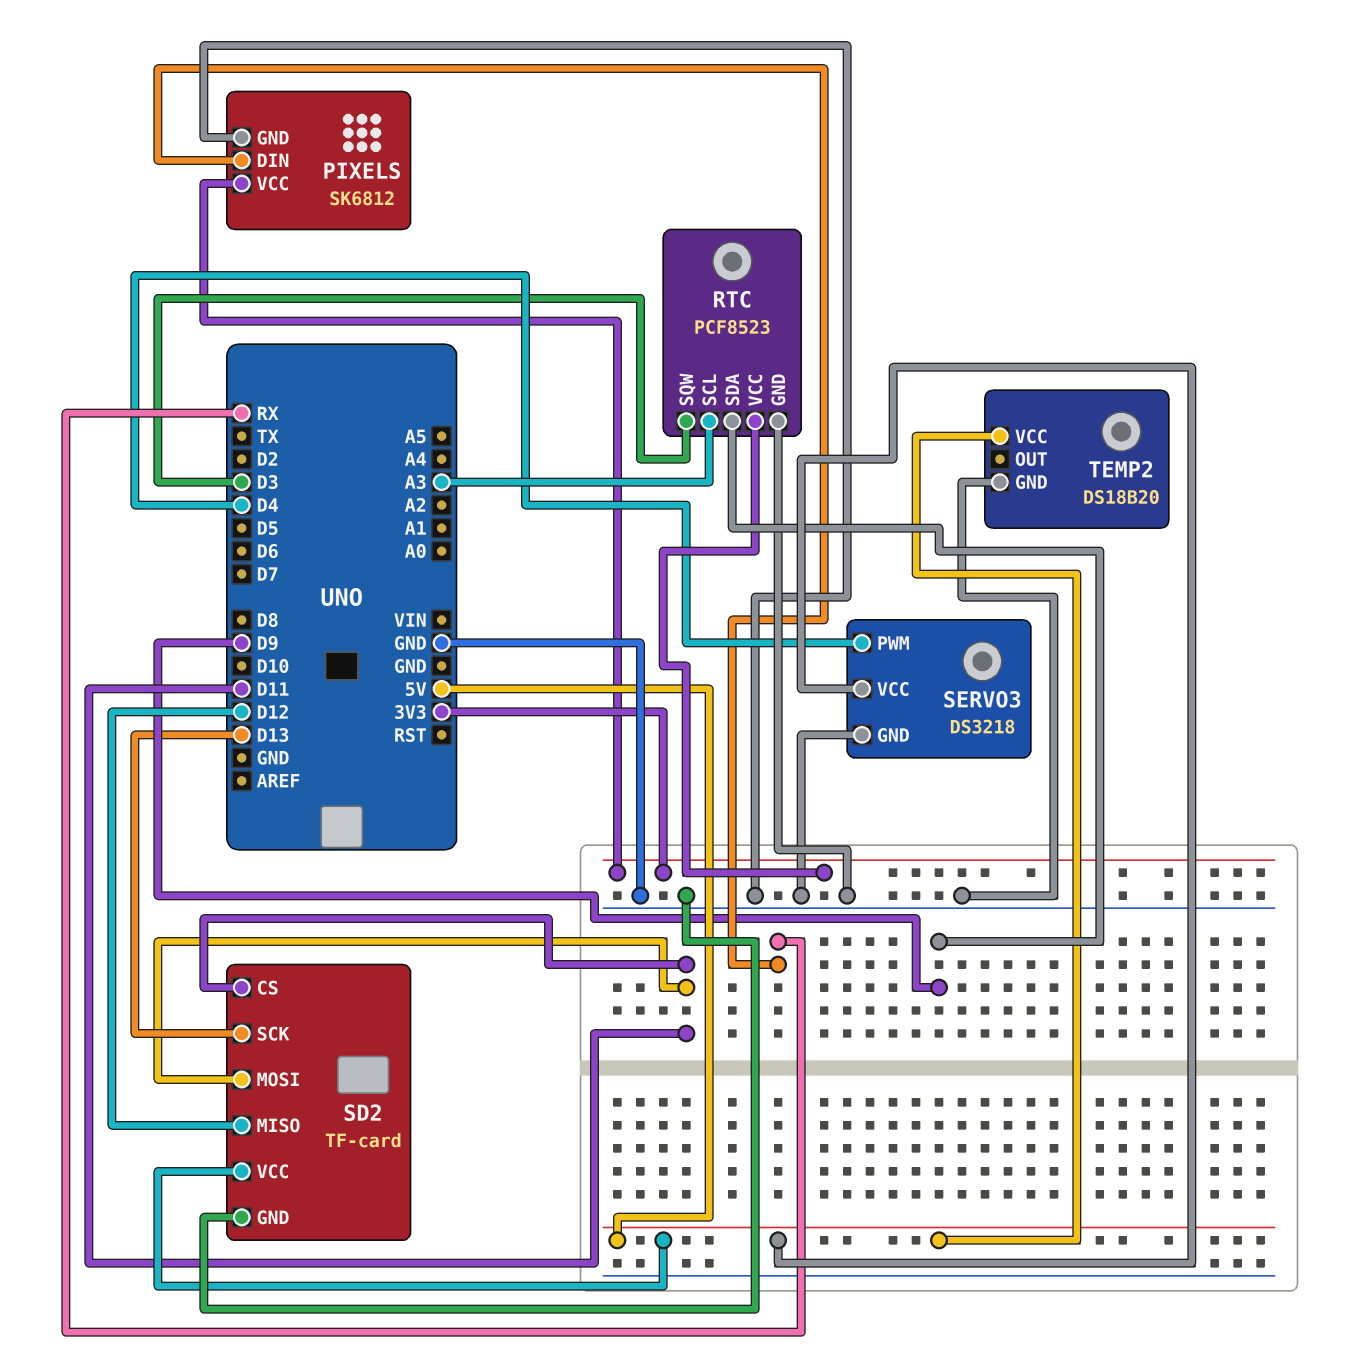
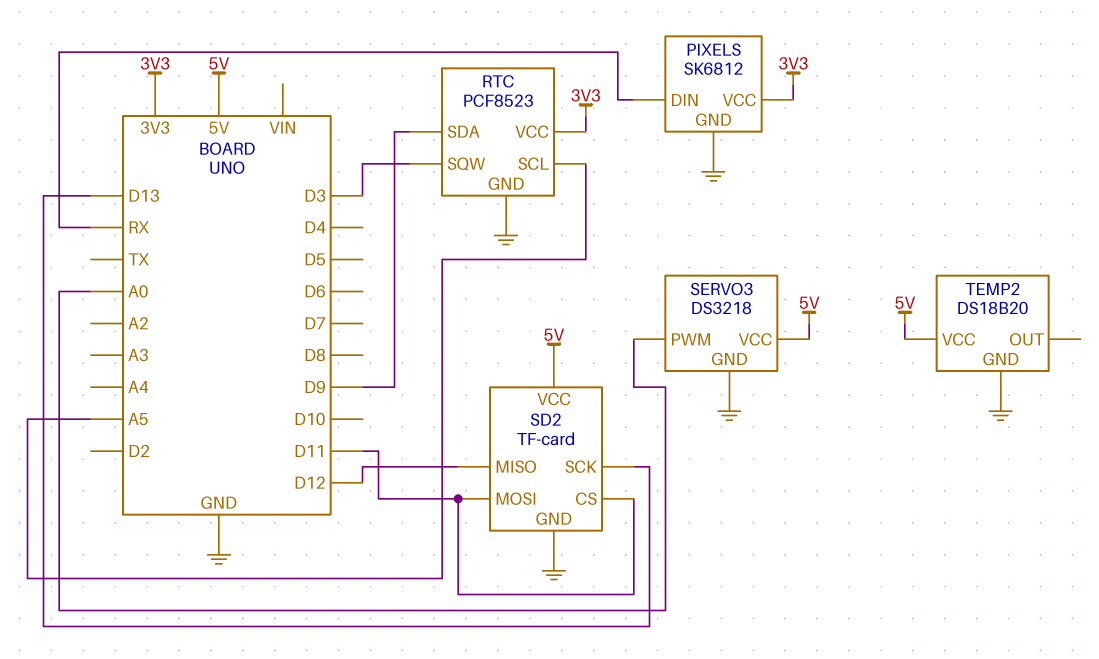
RTC pin SCL: A3 -> A5
SERVO3 pin PWM: D4 -> A0

